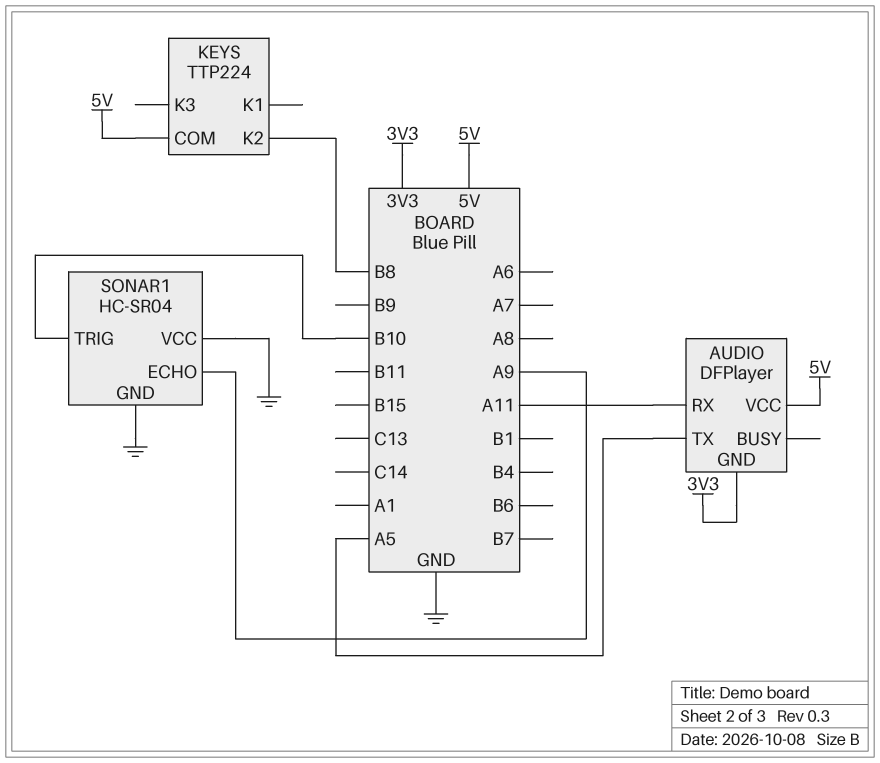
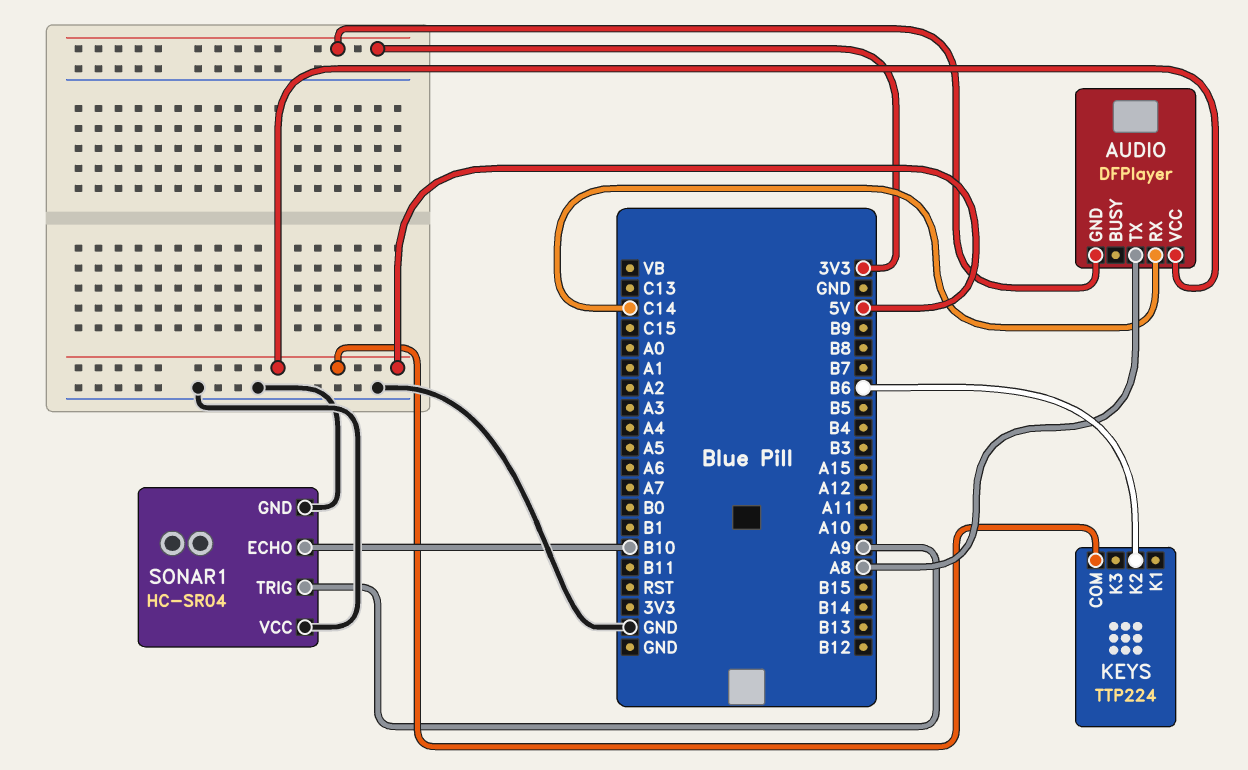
AUDIO pin RX: A11 -> C14
AUDIO pin TX: A5 -> A8
KEYS pin K2: B8 -> B6
SONAR1 pin ECHO: A9 -> B10
SONAR1 pin TRIG: B10 -> A9

